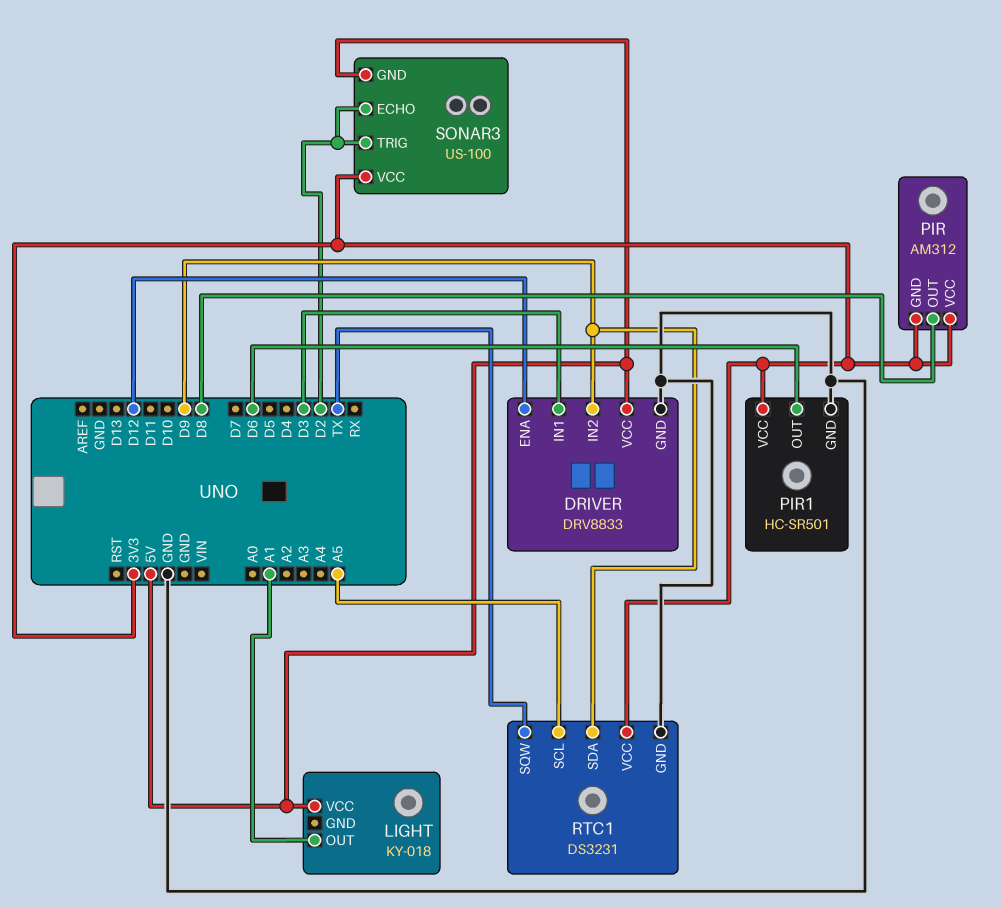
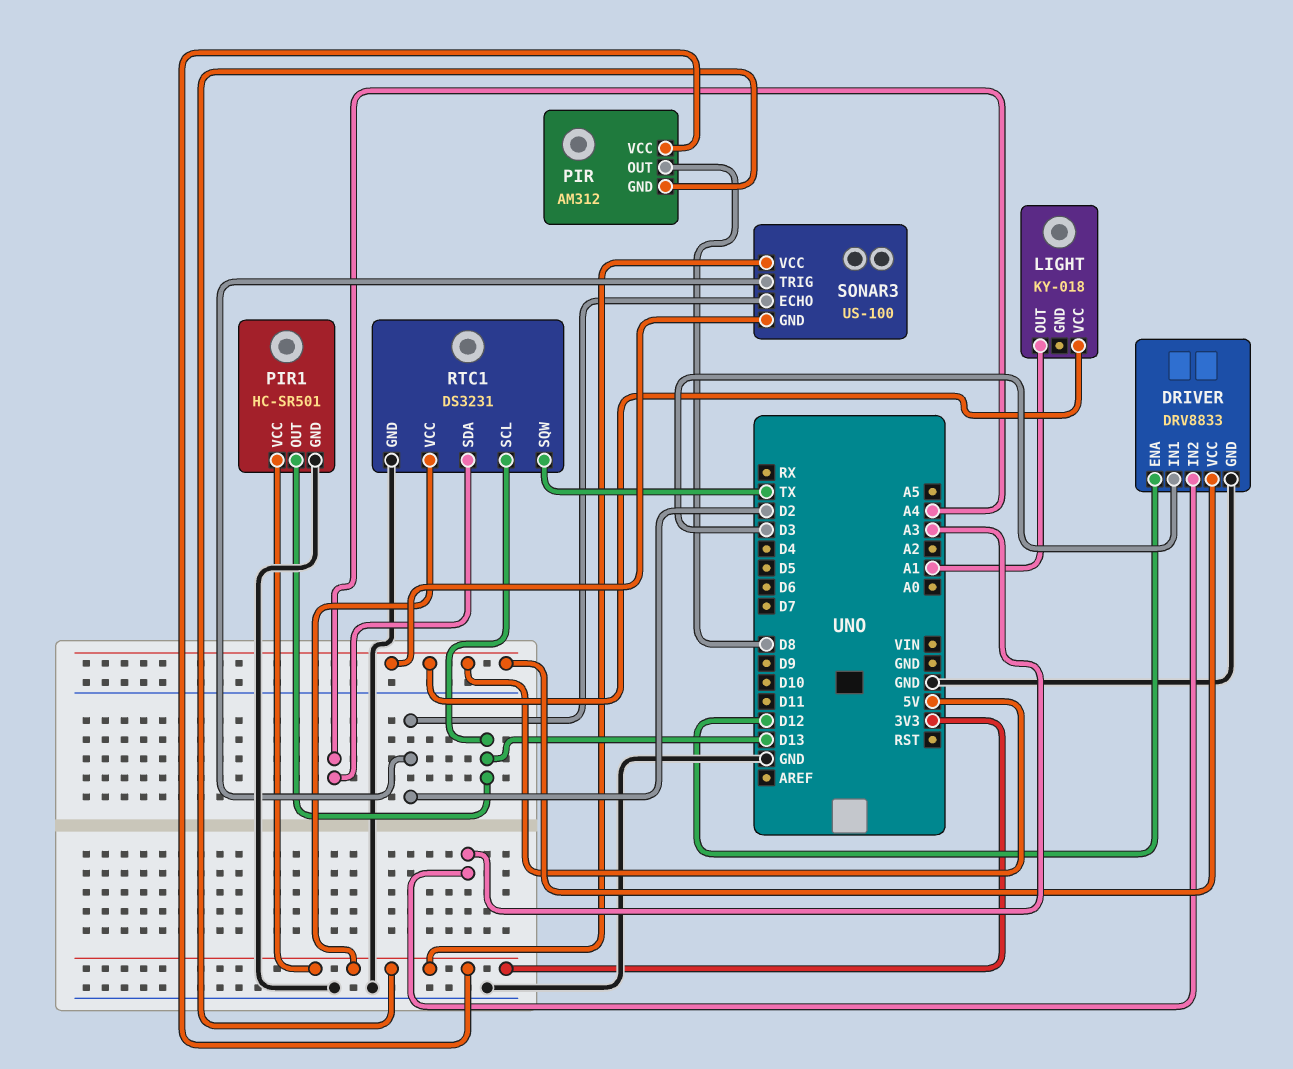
DRIVER pin IN2: D9 -> A3
PIR1 pin OUT: D6 -> D13
RTC1 pin SCL: A5 -> D13
RTC1 pin SDA: D9 -> A4

